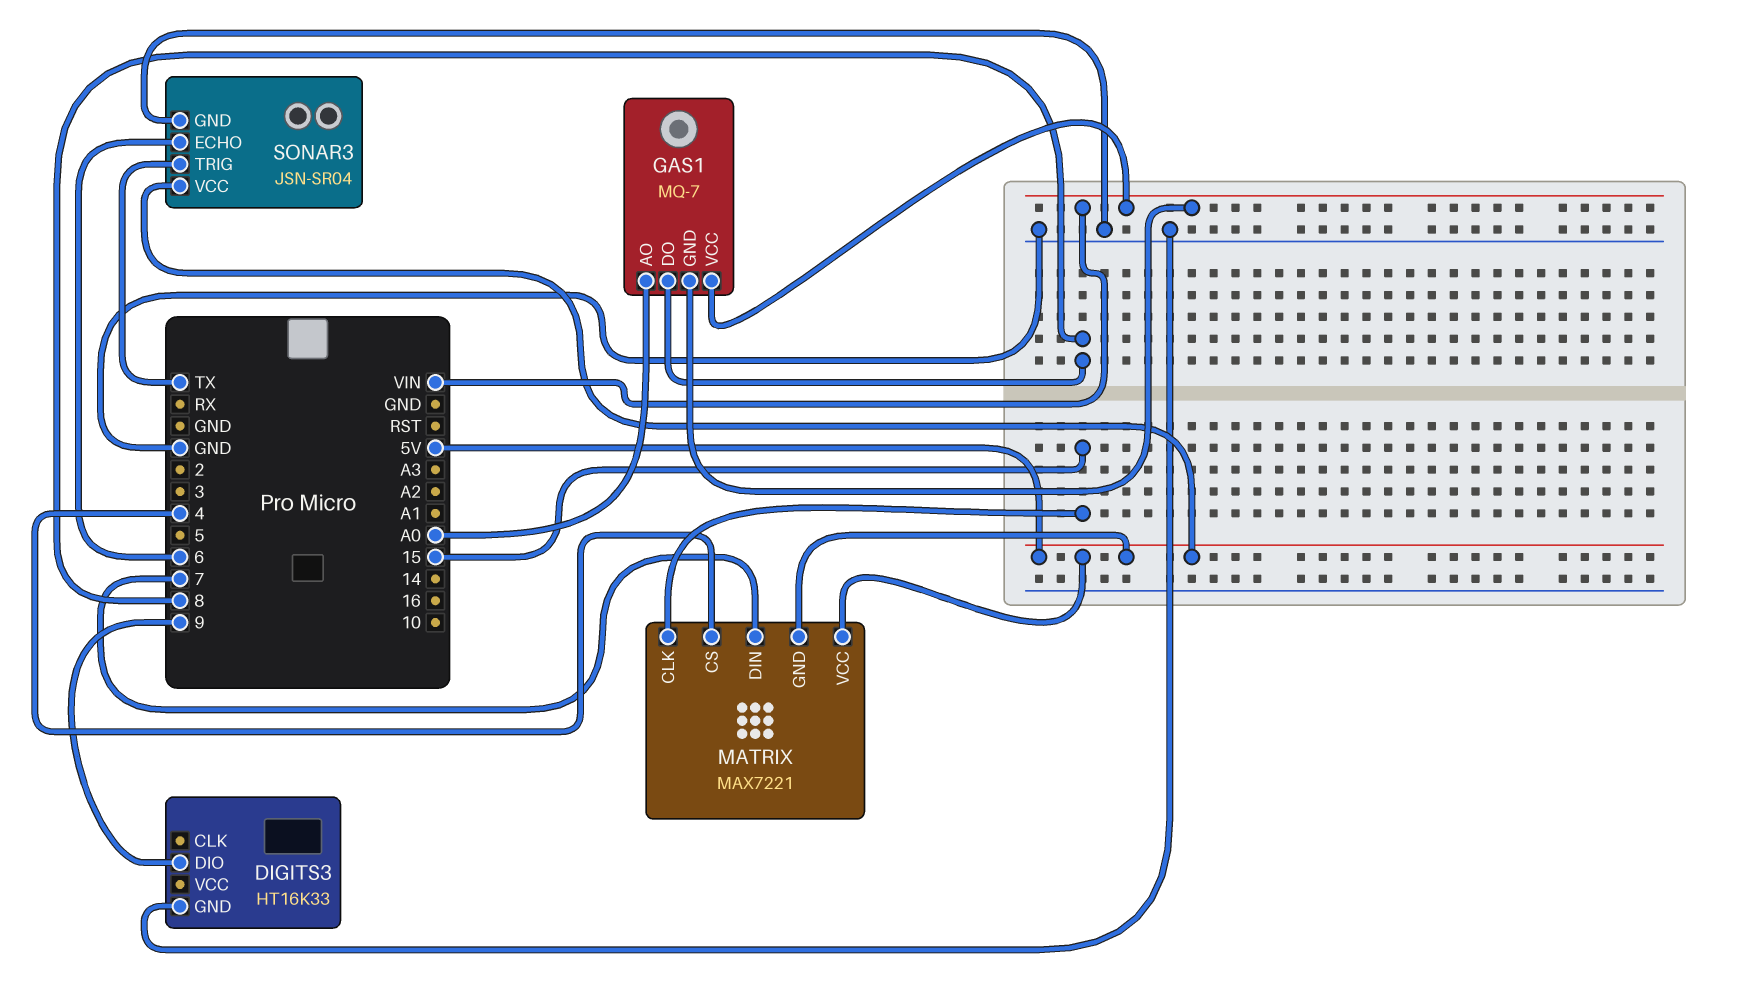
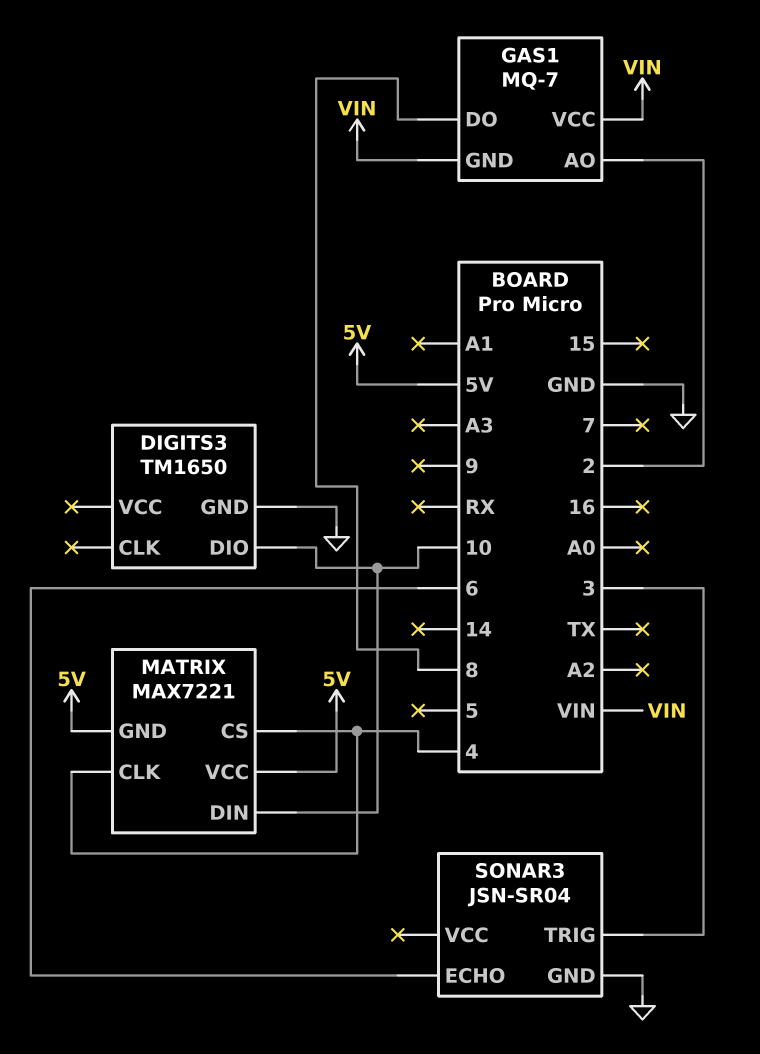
DIGITS3: HT16K33 -> TM1650
DIGITS3 pin DIO: 9 -> 10
GAS1 pin AO: A0 -> 2
MATRIX pin CLK: 15 -> 4
MATRIX pin DIN: 7 -> 10
SONAR3 pin TRIG: TX -> 3
SONAR3 pin VCC: 5V -> none

